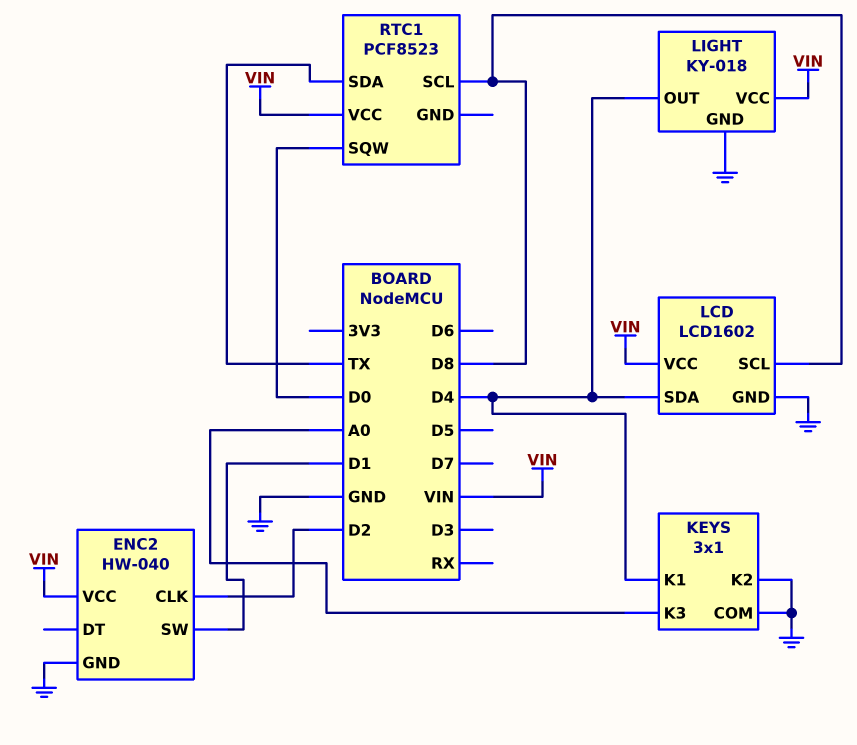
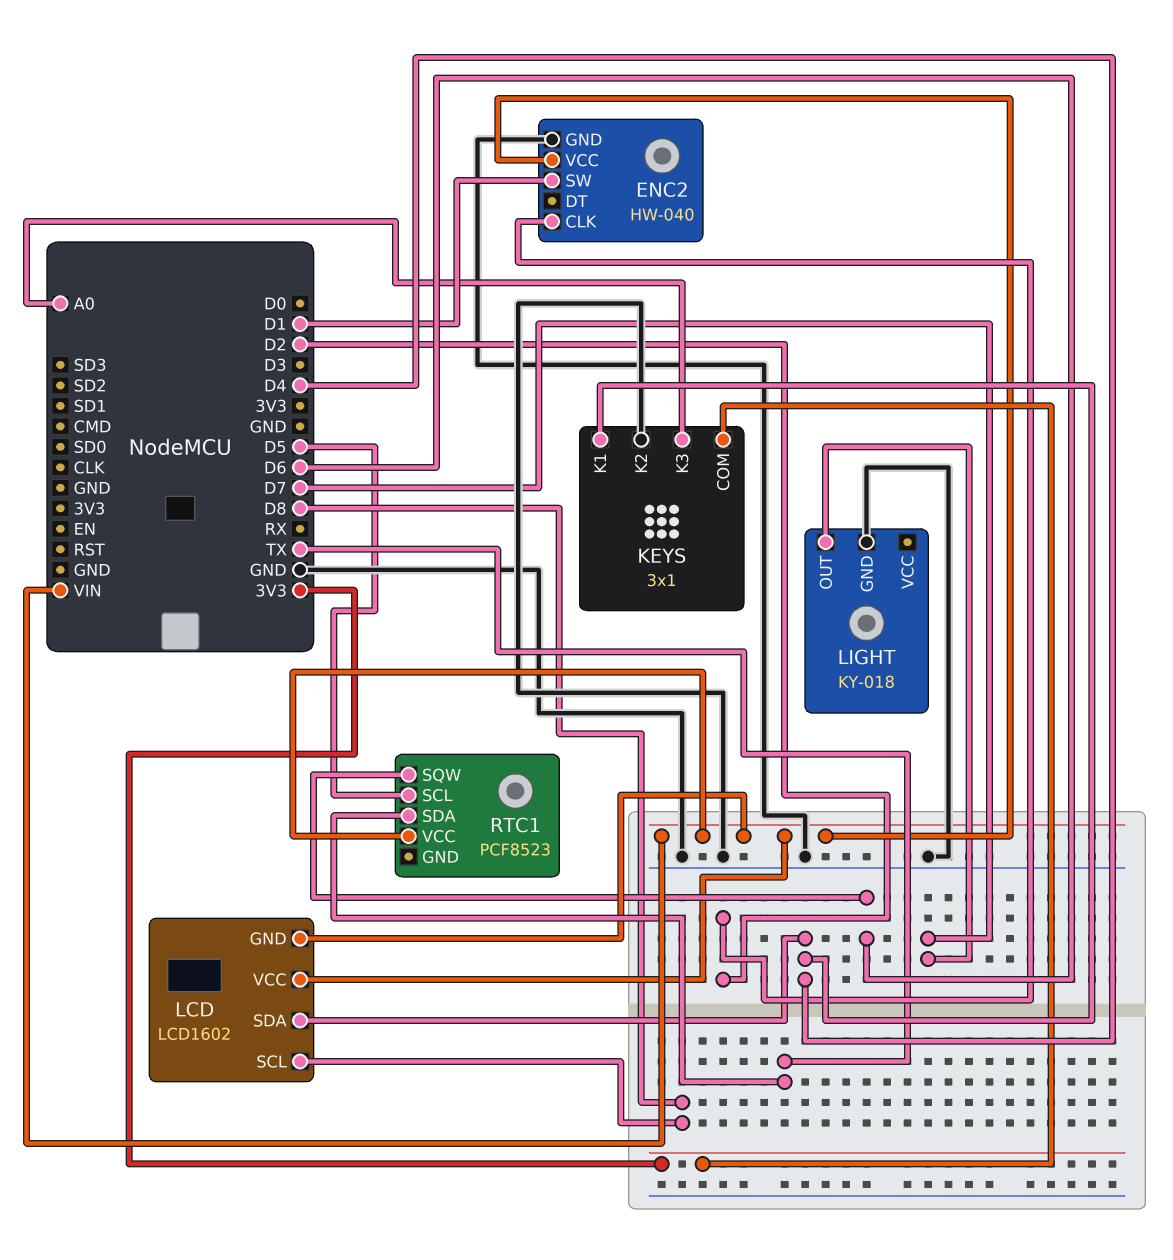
KEYS pin COM: GND -> 3V3
LCD pin GND: GND -> VIN
LIGHT pin OUT: D4 -> D7
LIGHT pin VCC: VIN -> none
RTC1 pin SCL: D8 -> D5
RTC1 pin SQW: D0 -> D6

